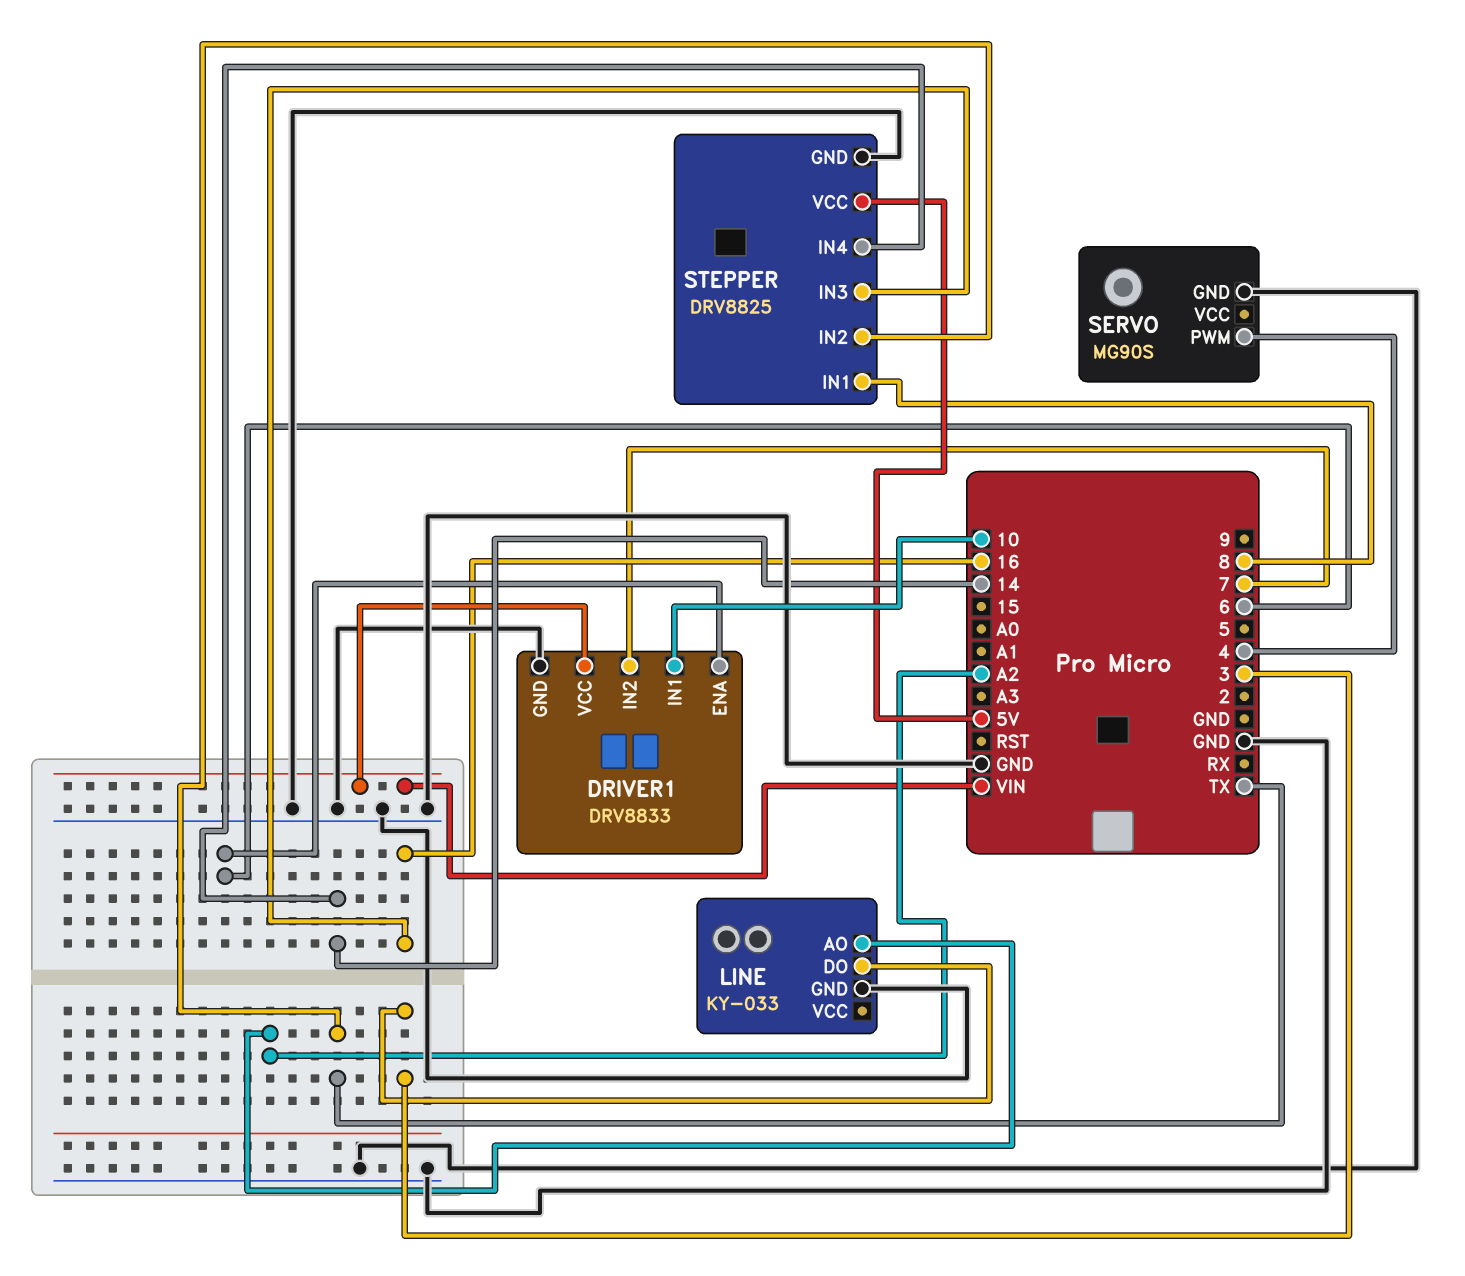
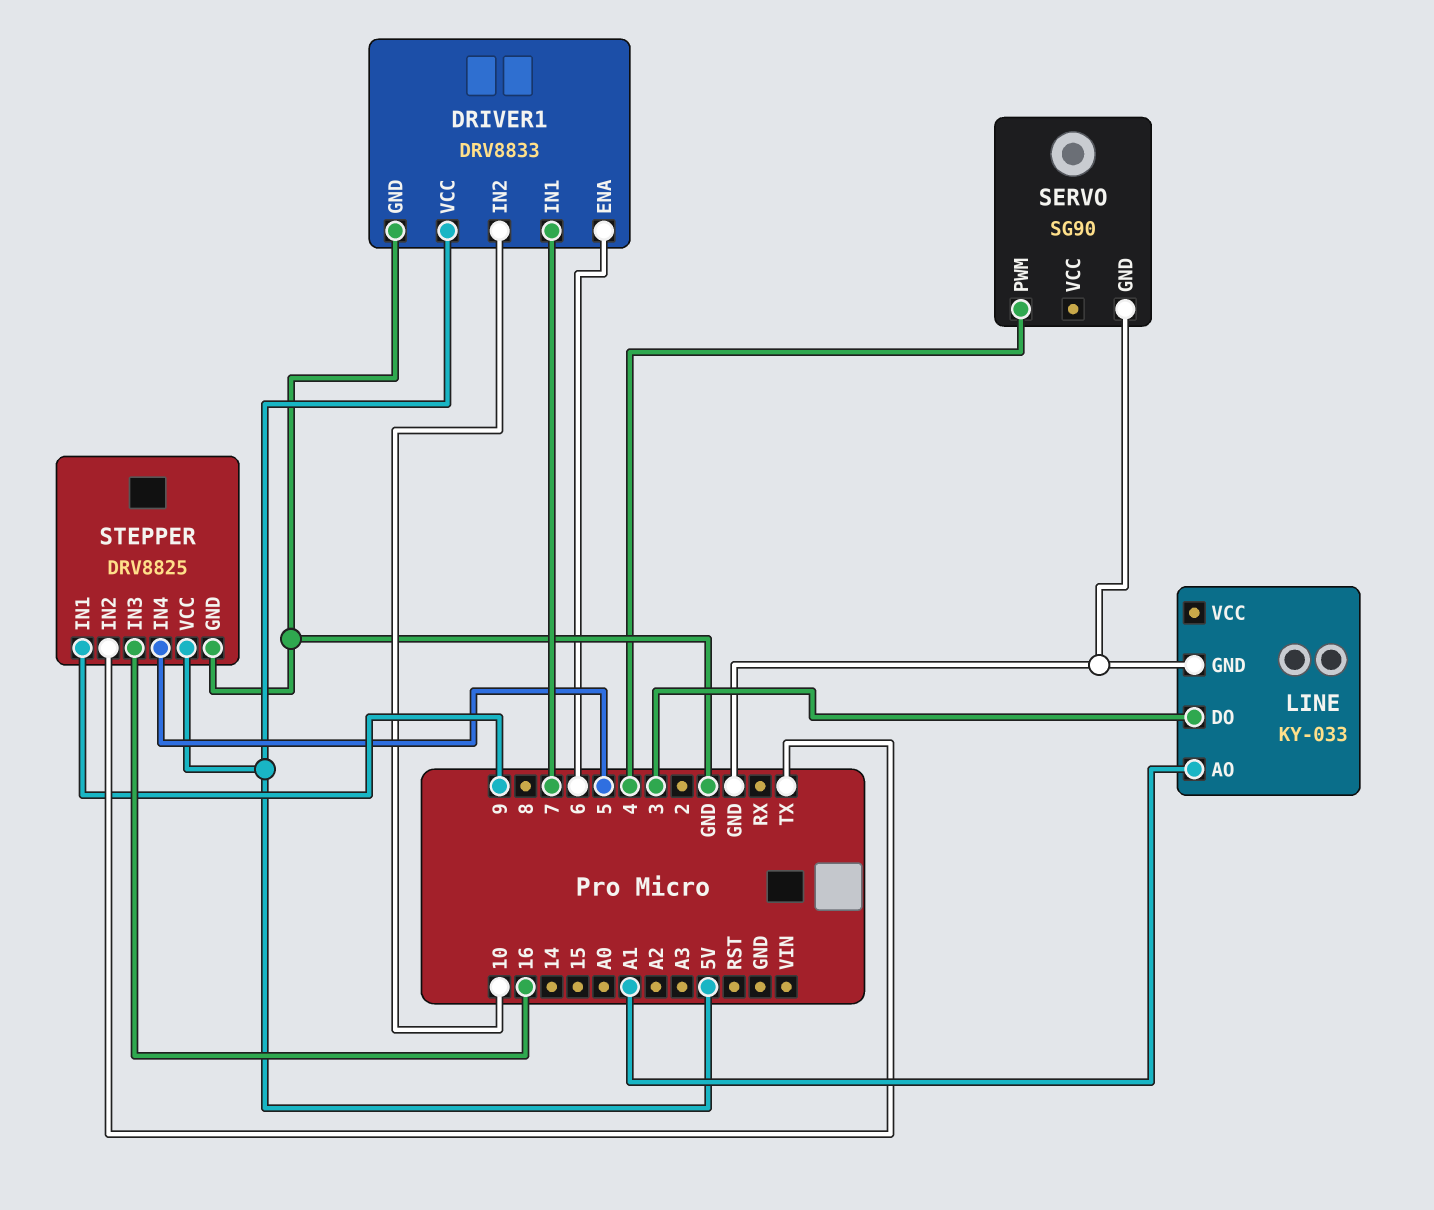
DRIVER1 pin IN1: 10 -> 7
DRIVER1 pin IN2: 7 -> 10
DRIVER1 pin VCC: VIN -> 5V
LINE pin AO: A2 -> A1
SERVO: MG90S -> SG90
STEPPER pin IN1: 8 -> 9
STEPPER pin IN4: 14 -> 5

